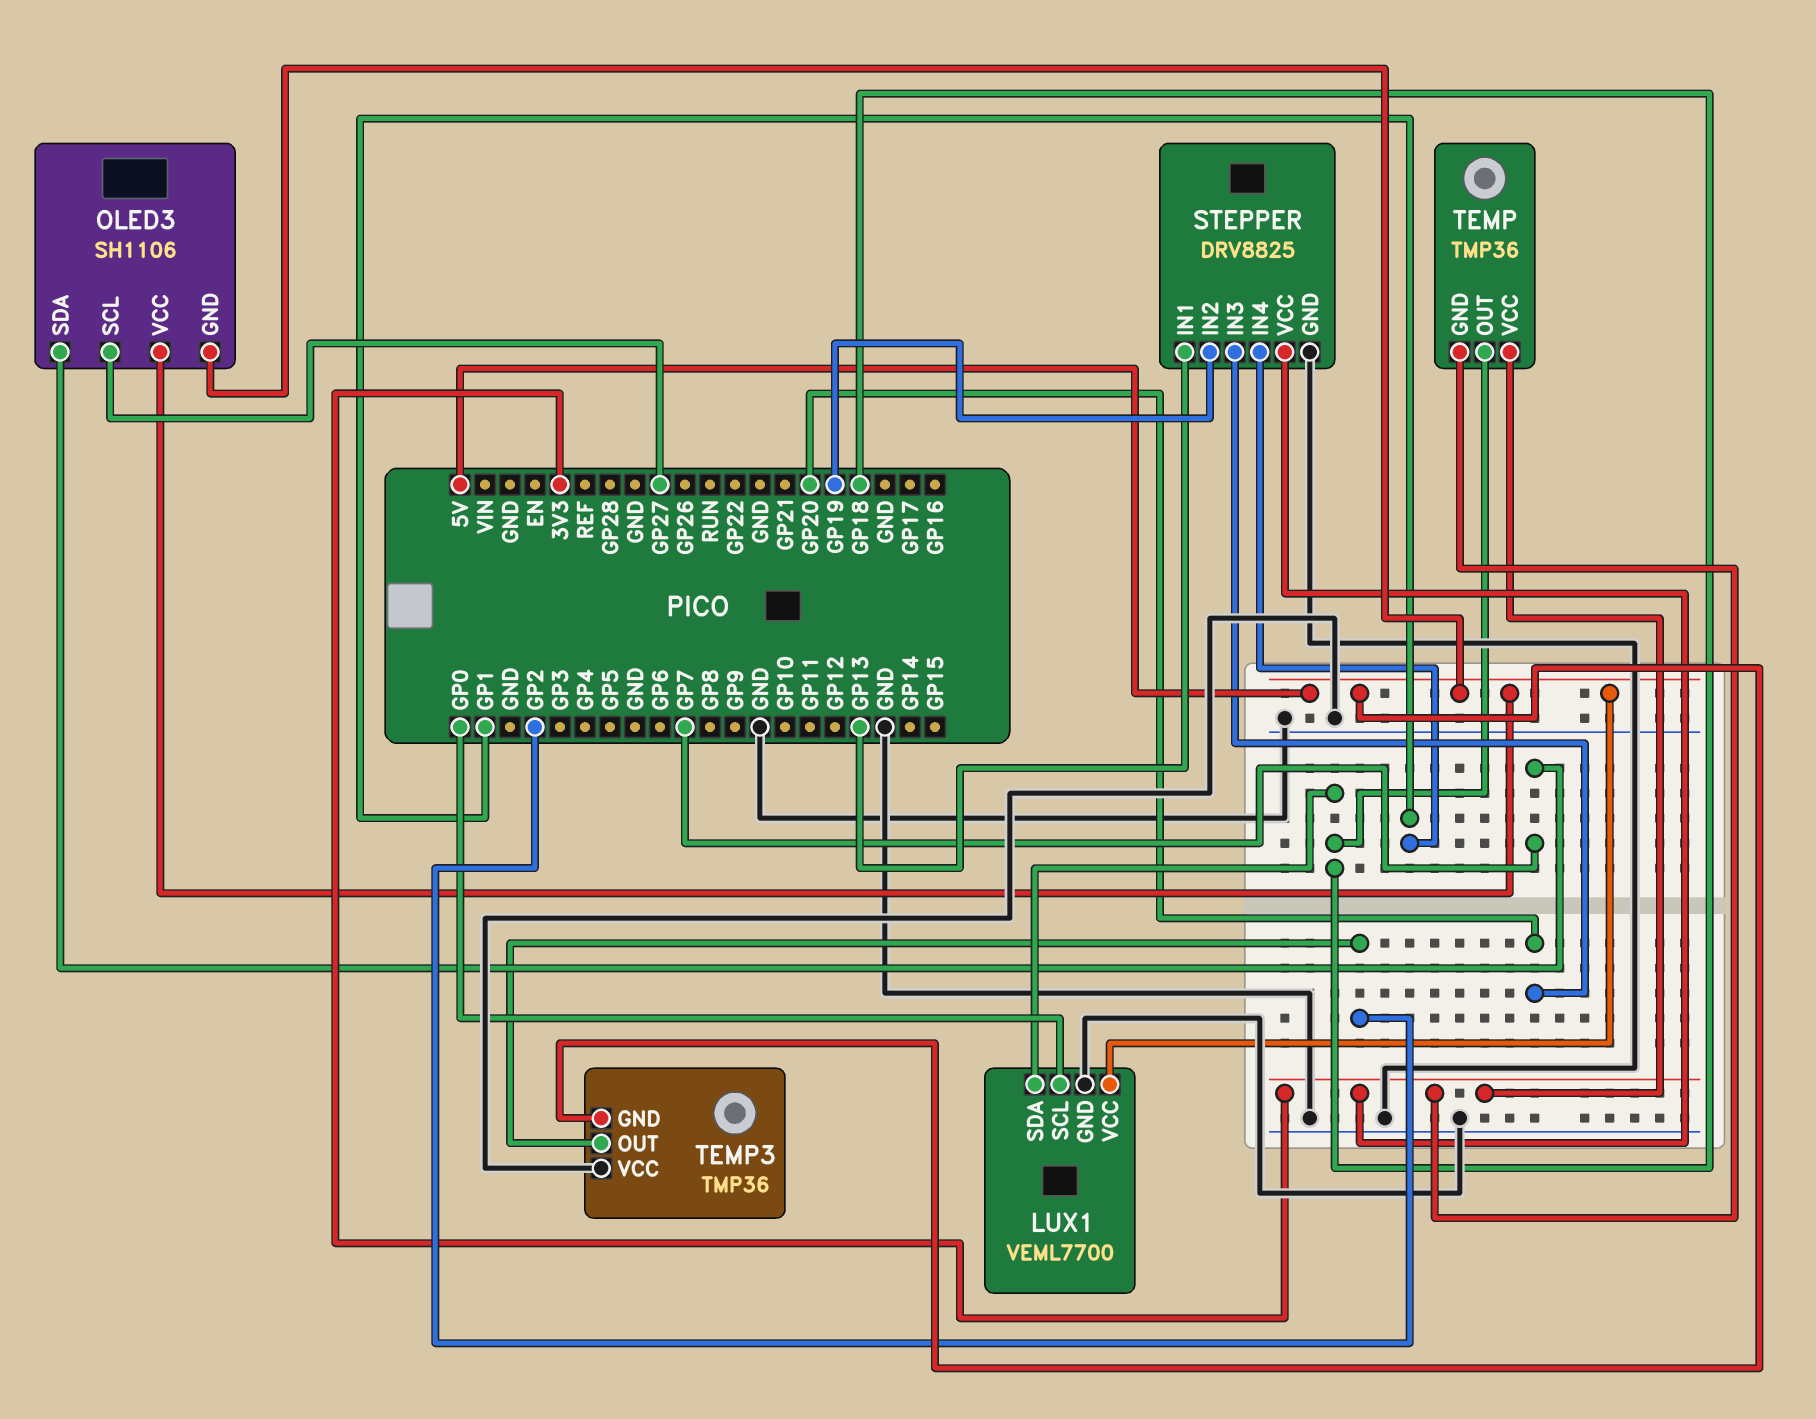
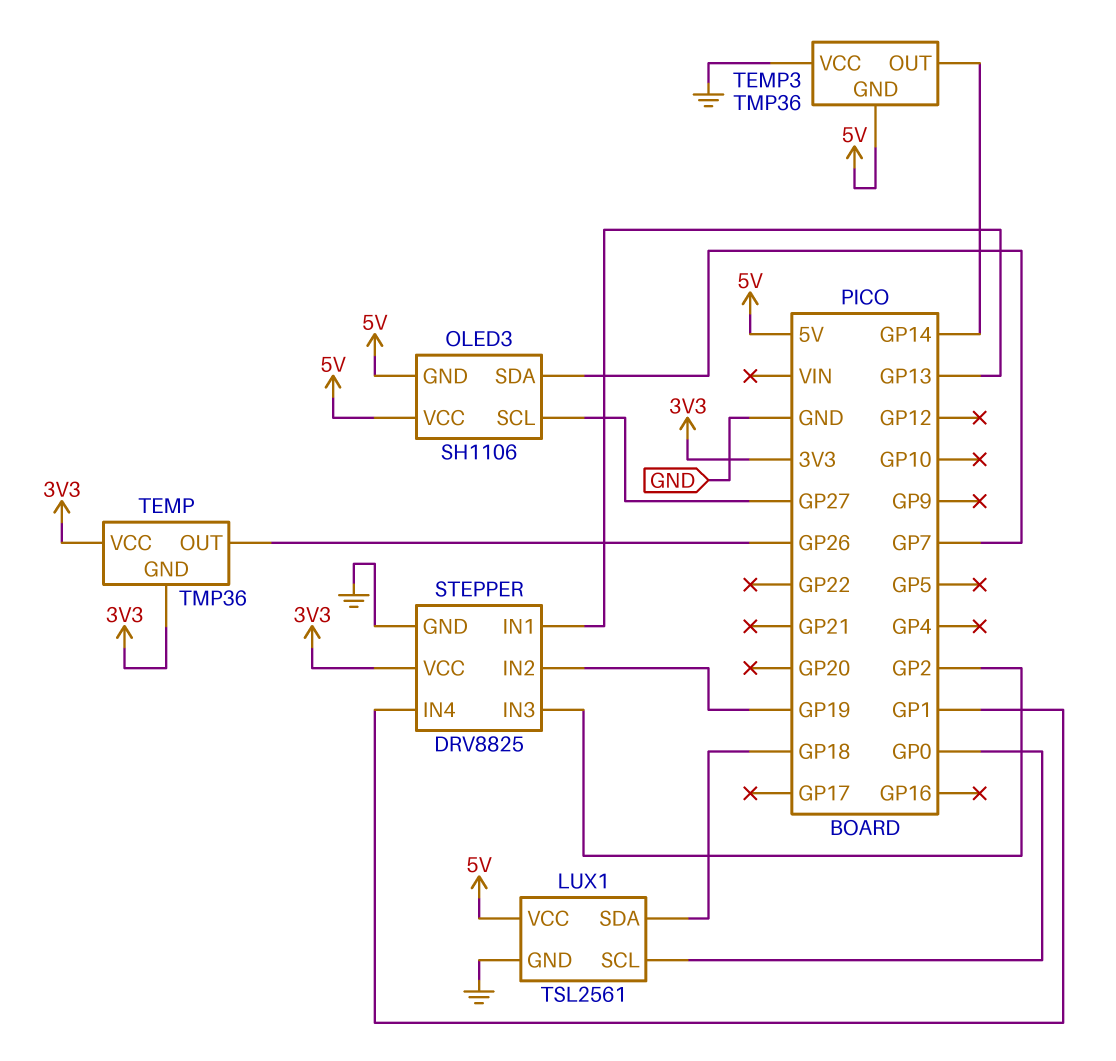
LUX1: VEML7700 -> TSL2561
STEPPER pin IN3: GP20 -> GP2
TEMP pin OUT: GP18 -> GP26
TEMP3 pin OUT: GP2 -> GP14

